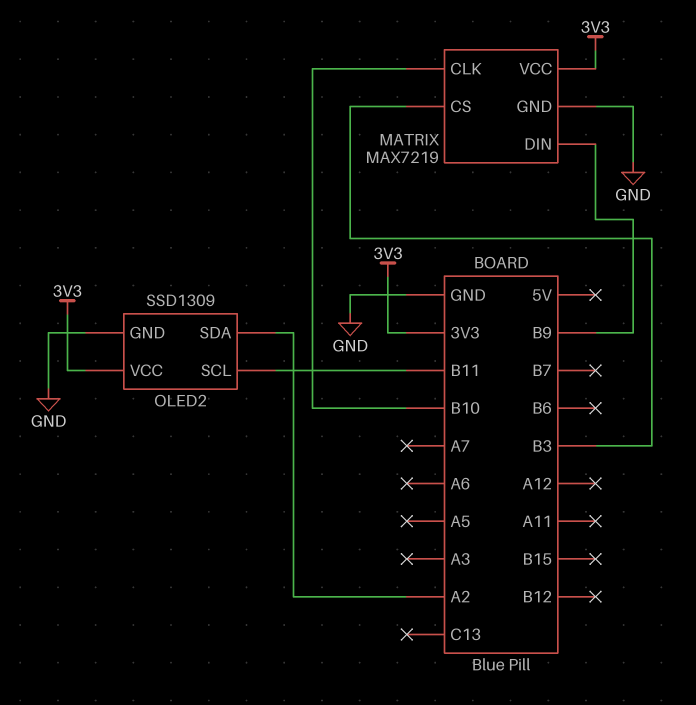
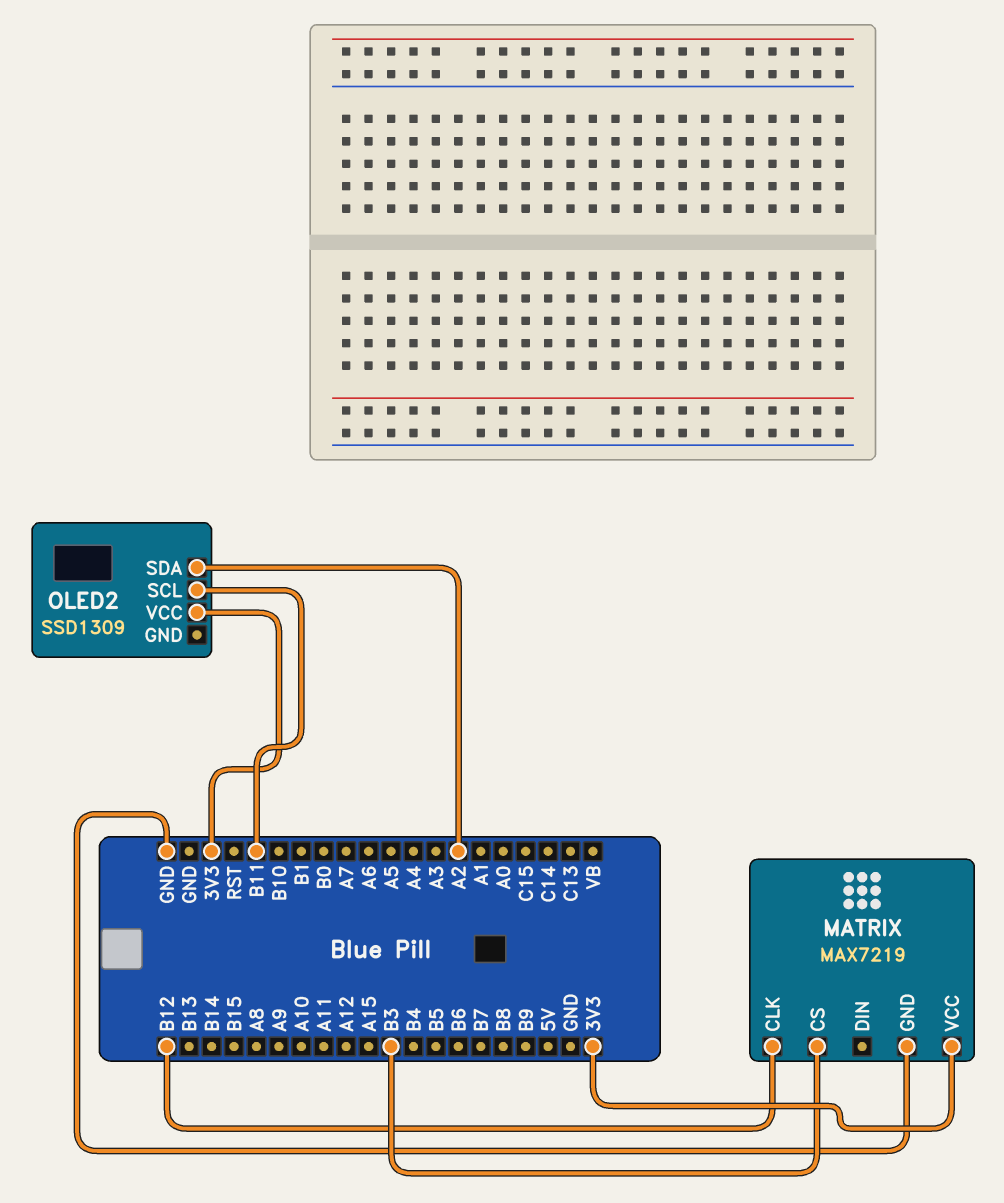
MATRIX pin CLK: B10 -> B12
MATRIX pin DIN: B9 -> none
OLED2 pin GND: GND -> none

